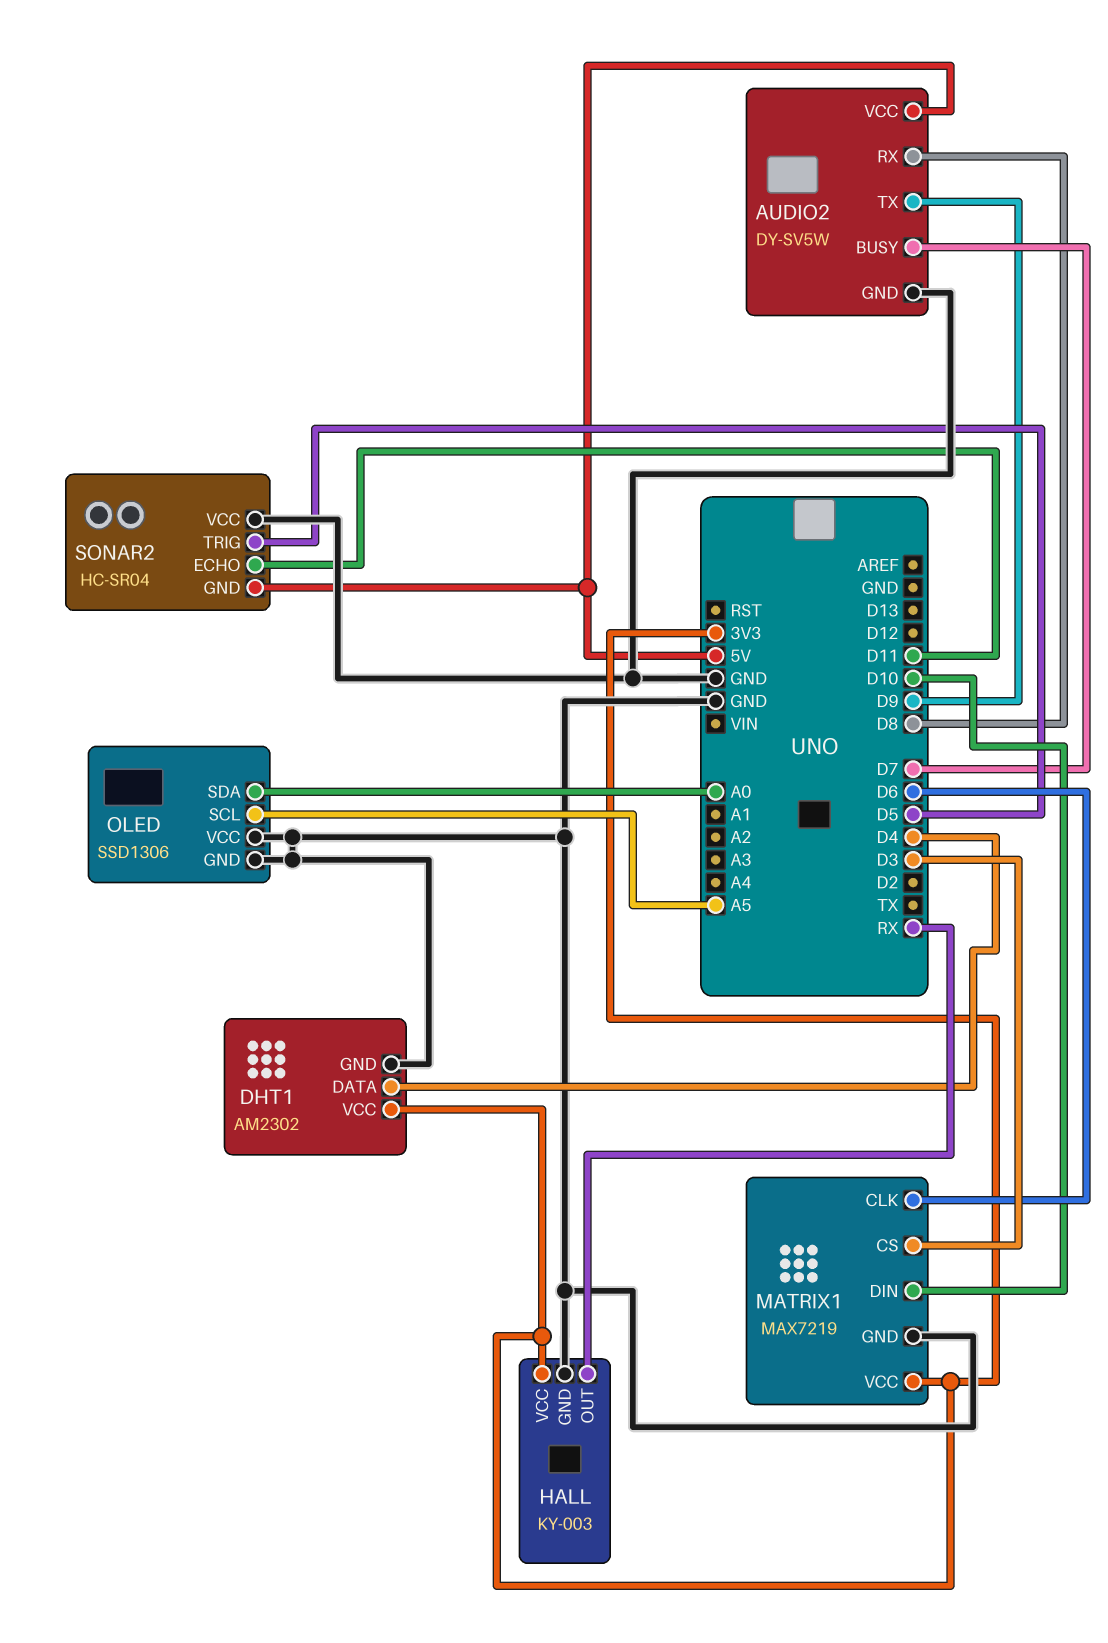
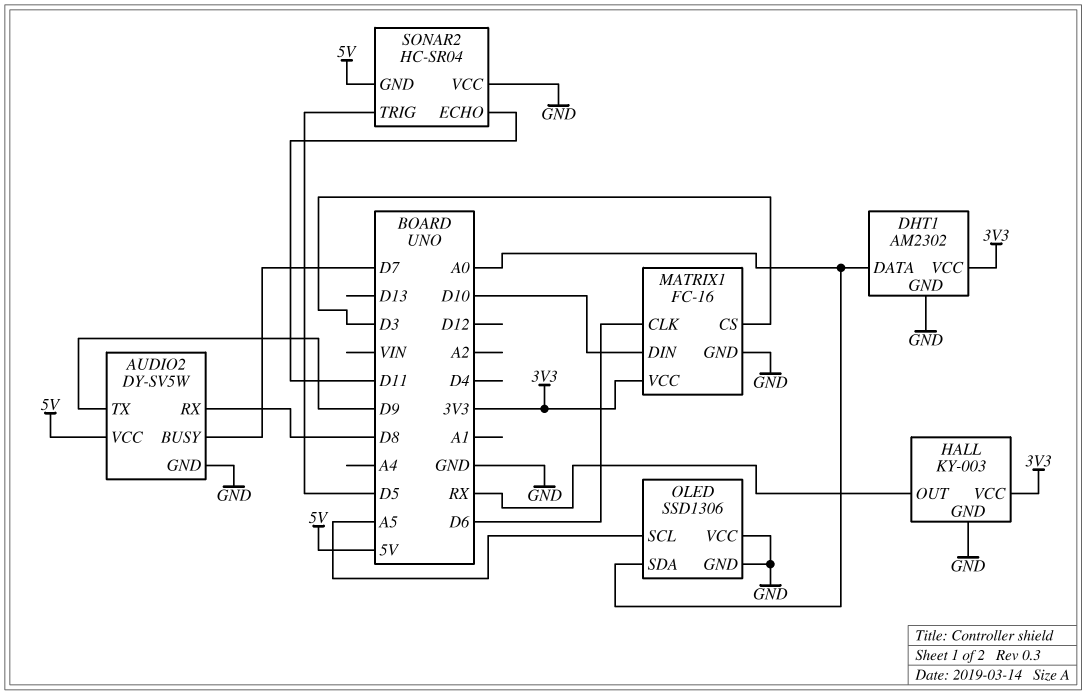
DHT1 pin DATA: D4 -> A0
MATRIX1: MAX7219 -> FC-16

